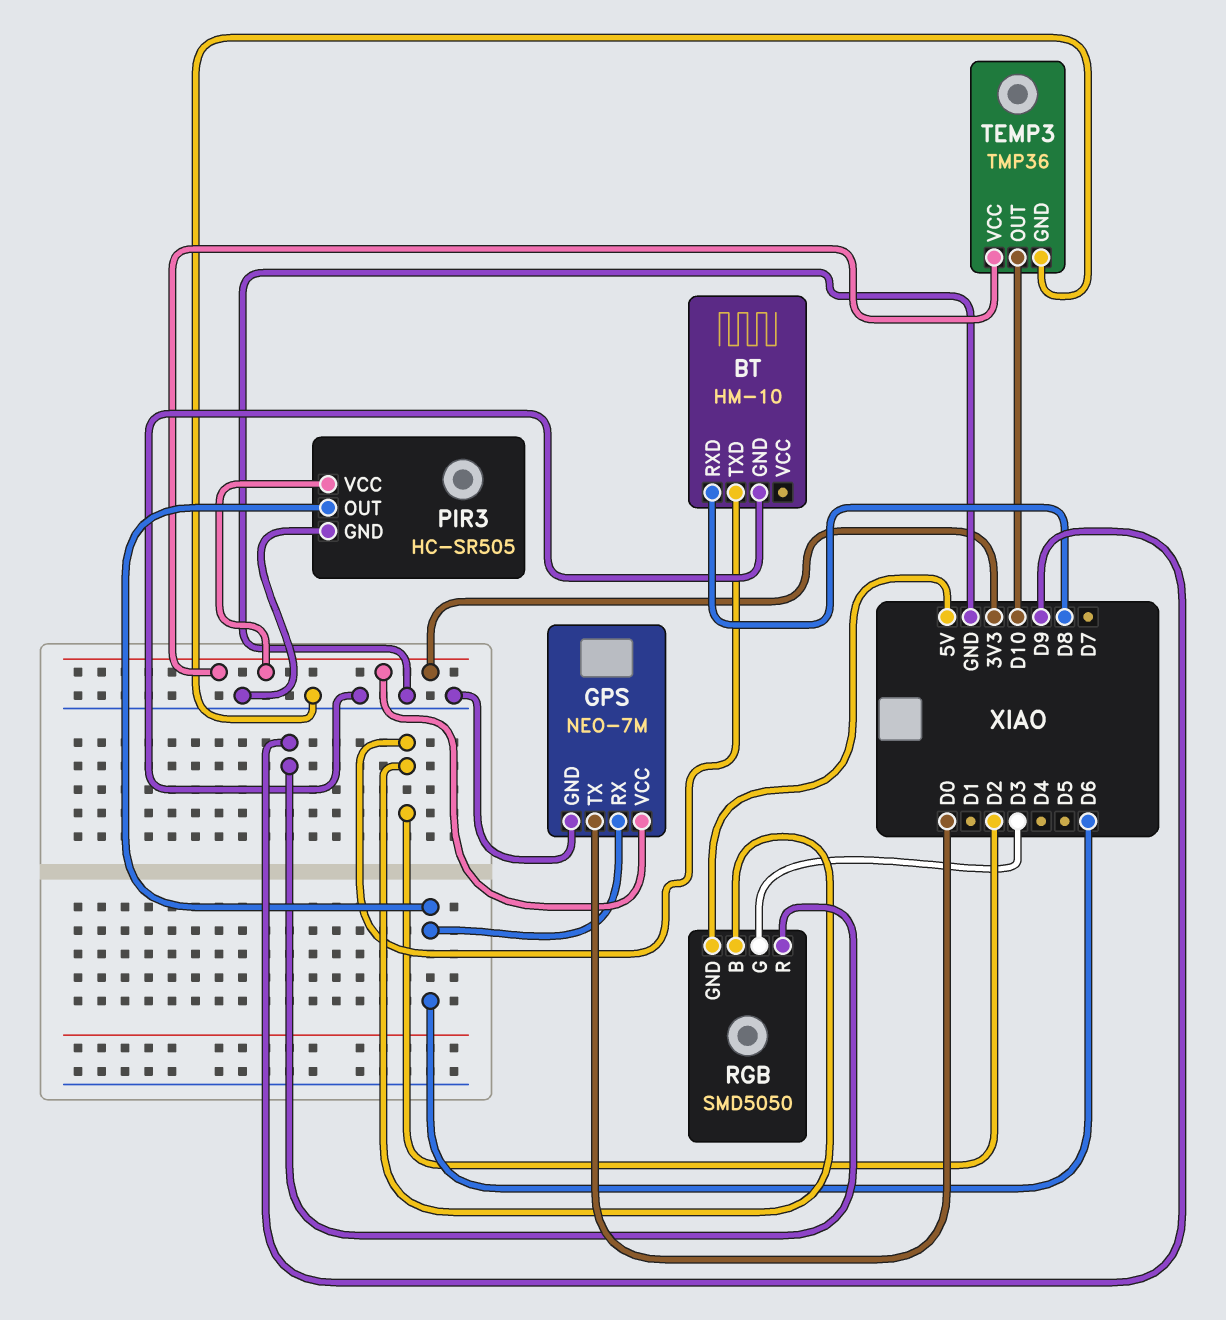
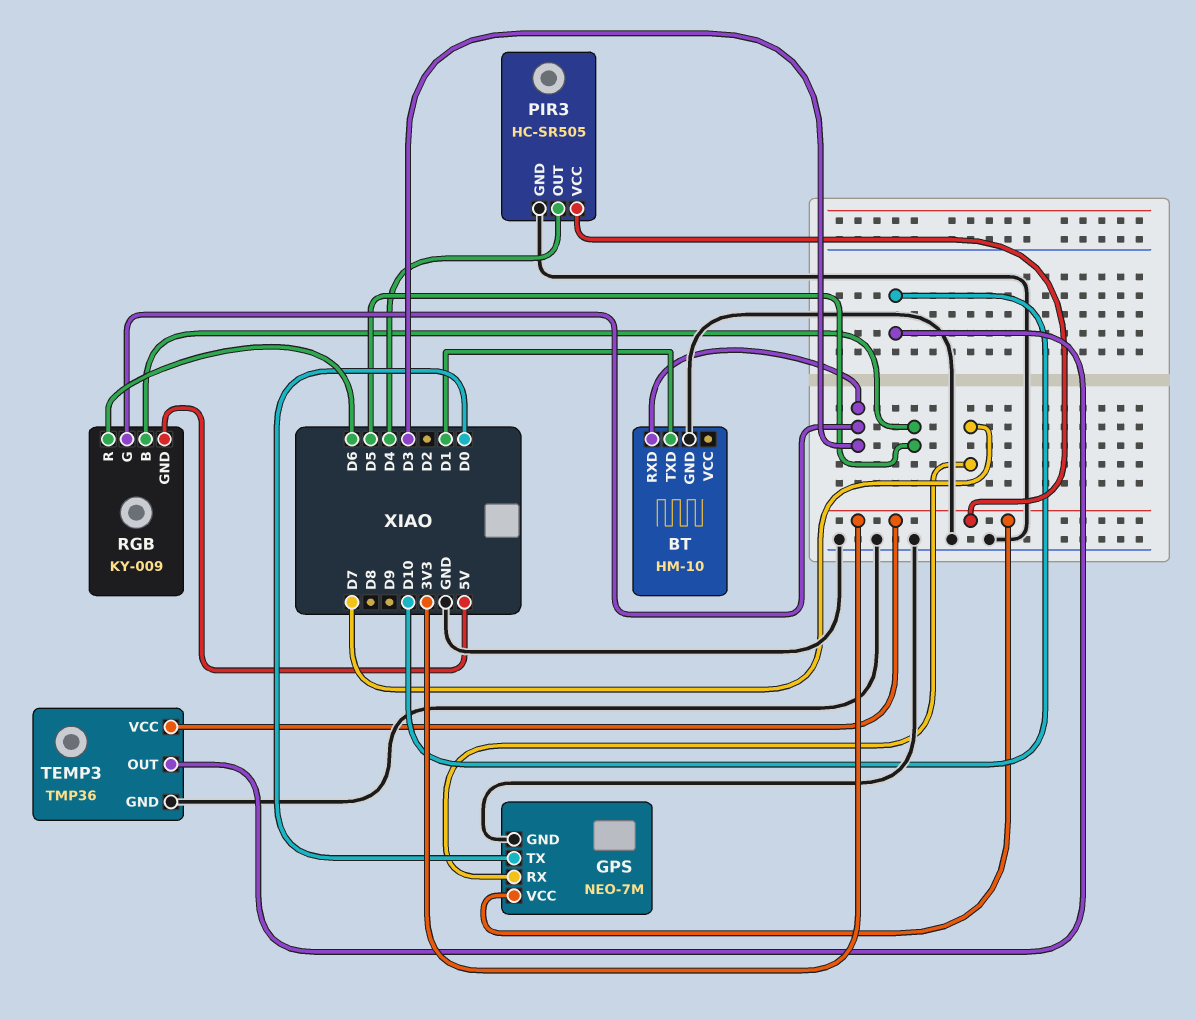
BT pin RXD: D8 -> D3
BT pin TXD: D2 -> D1
GPS pin RX: D6 -> D7
PIR3 pin OUT: D6 -> D4
RGB: SMD5050 -> KY-009
RGB pin B: D2 -> D5
RGB pin R: D9 -> D6

